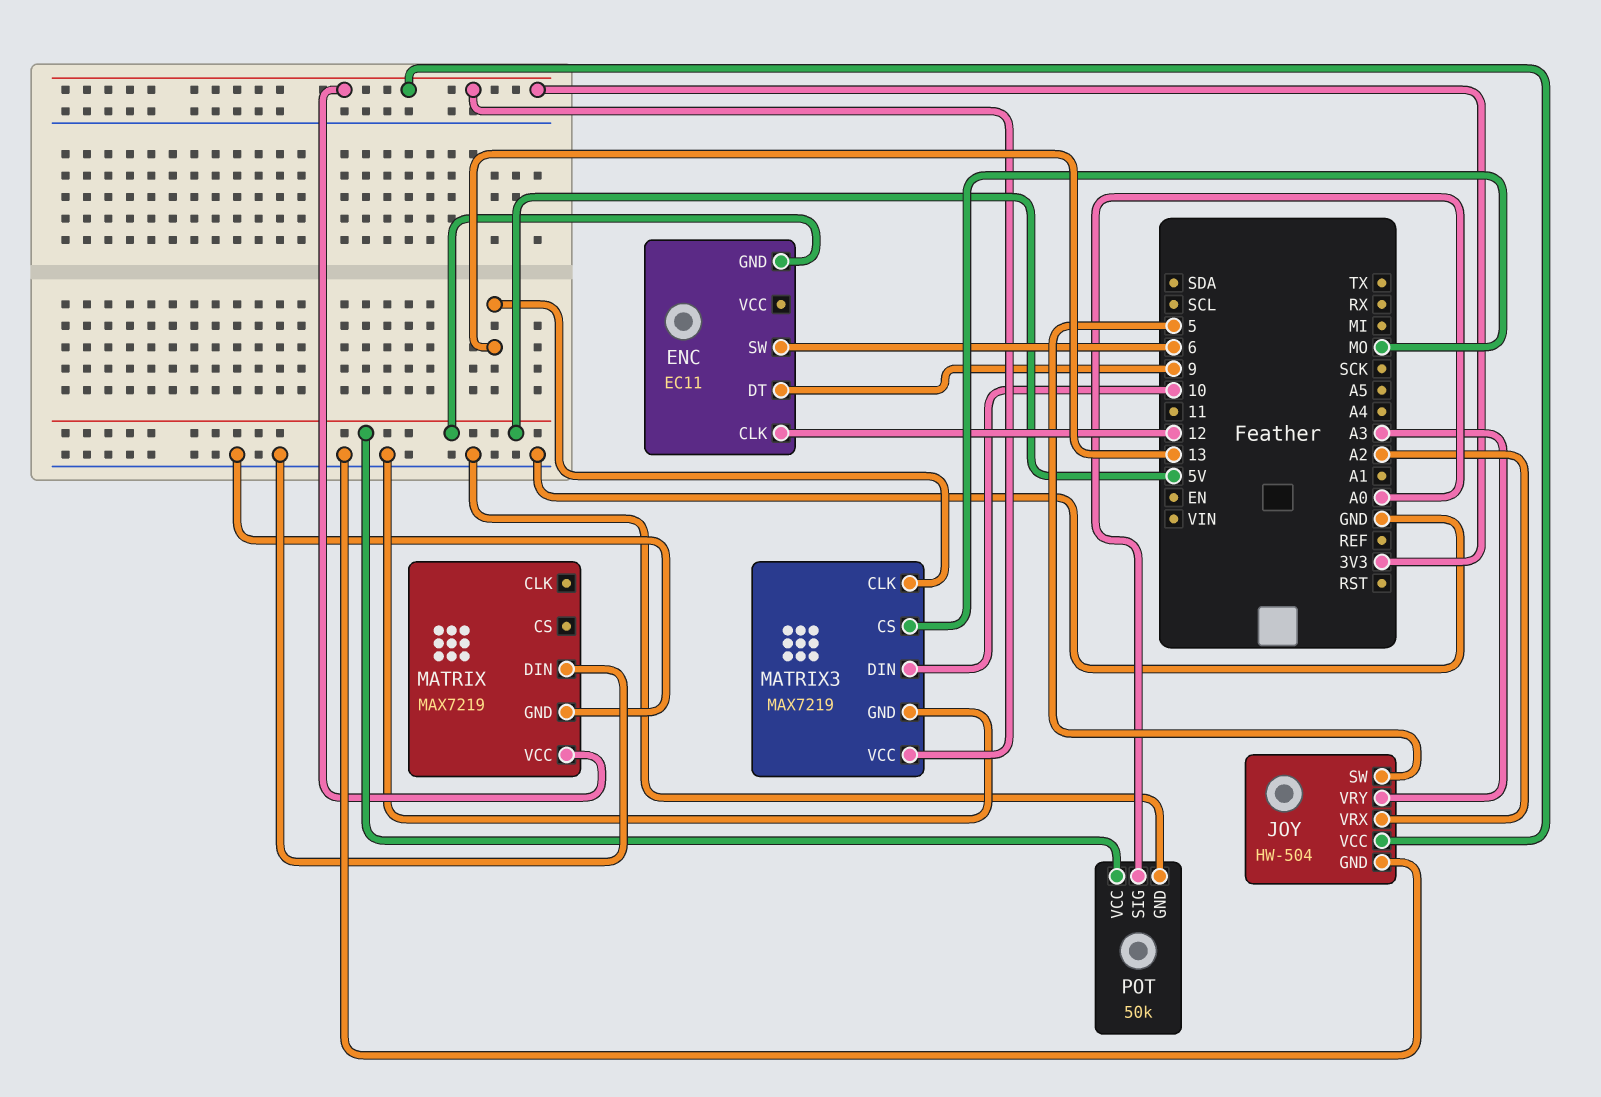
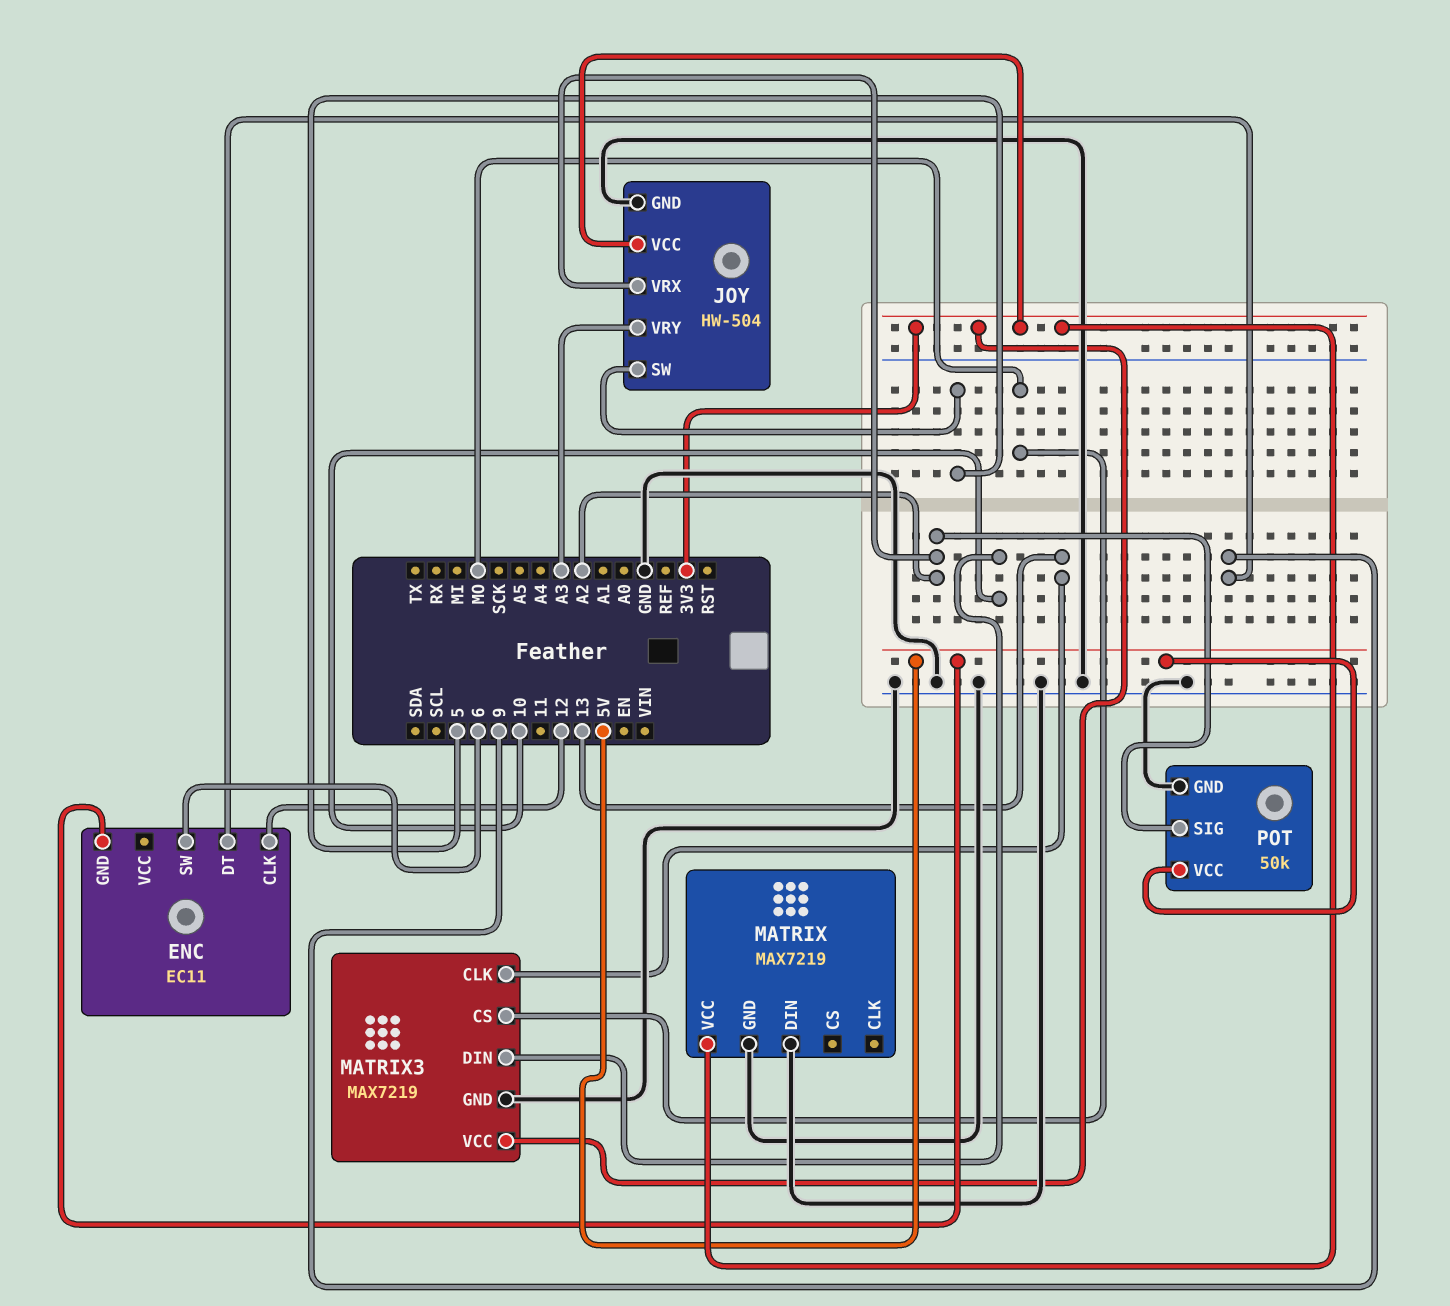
POT pin SIG: A0 -> A2

